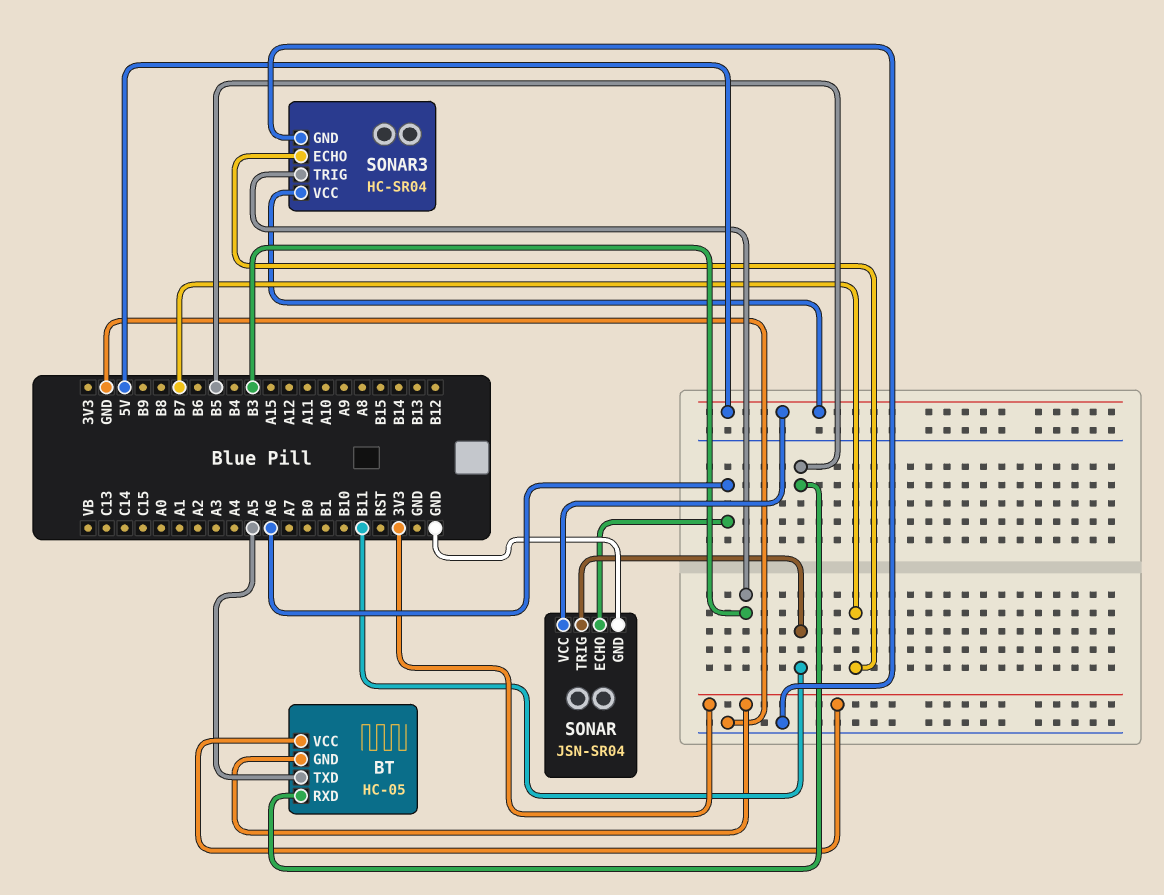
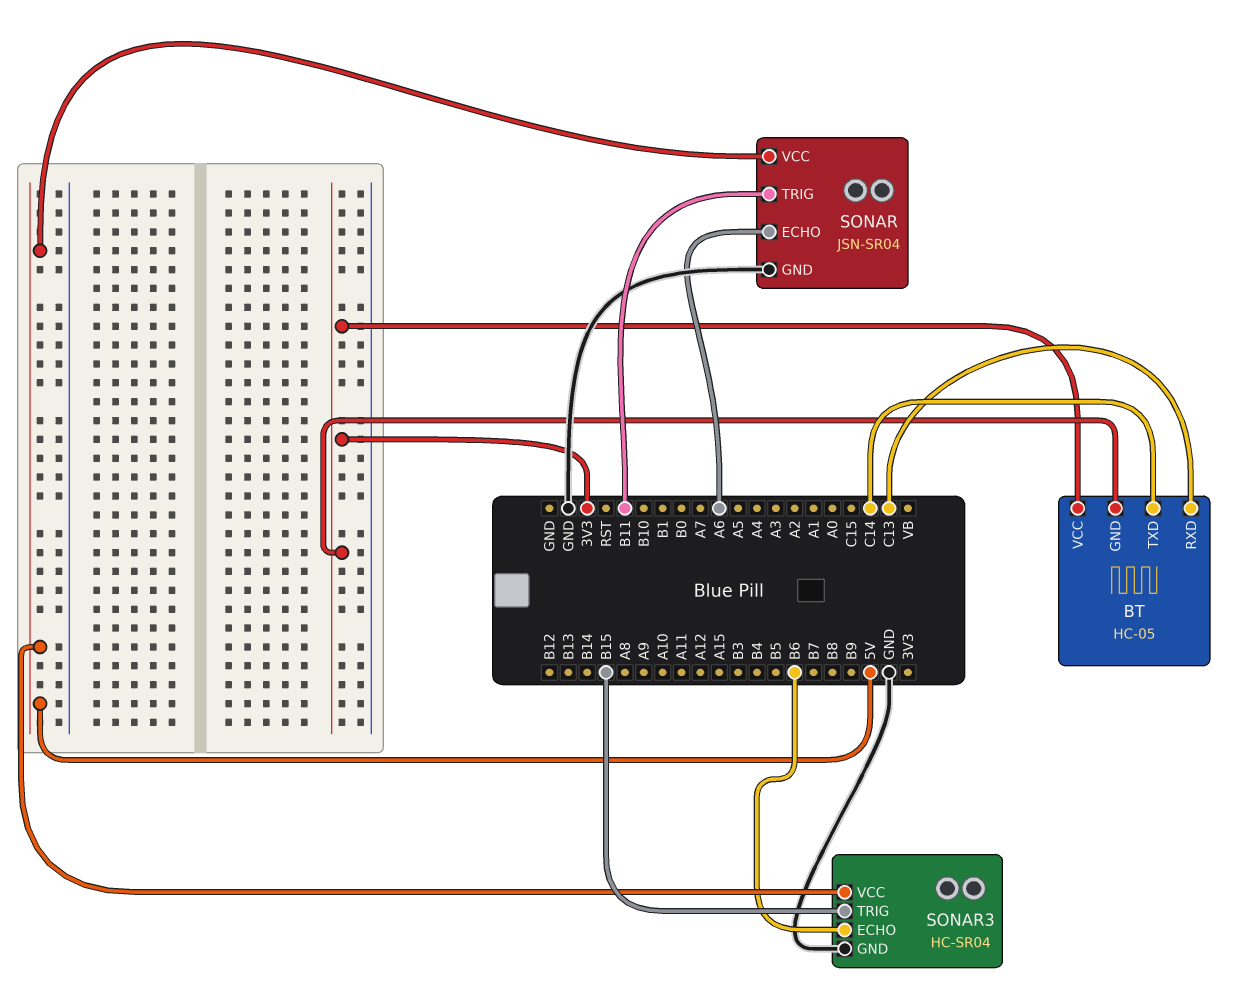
BT pin RXD: B5 -> C13
BT pin TXD: A5 -> C14
SONAR3 pin ECHO: B7 -> B6
SONAR3 pin TRIG: B3 -> B15

